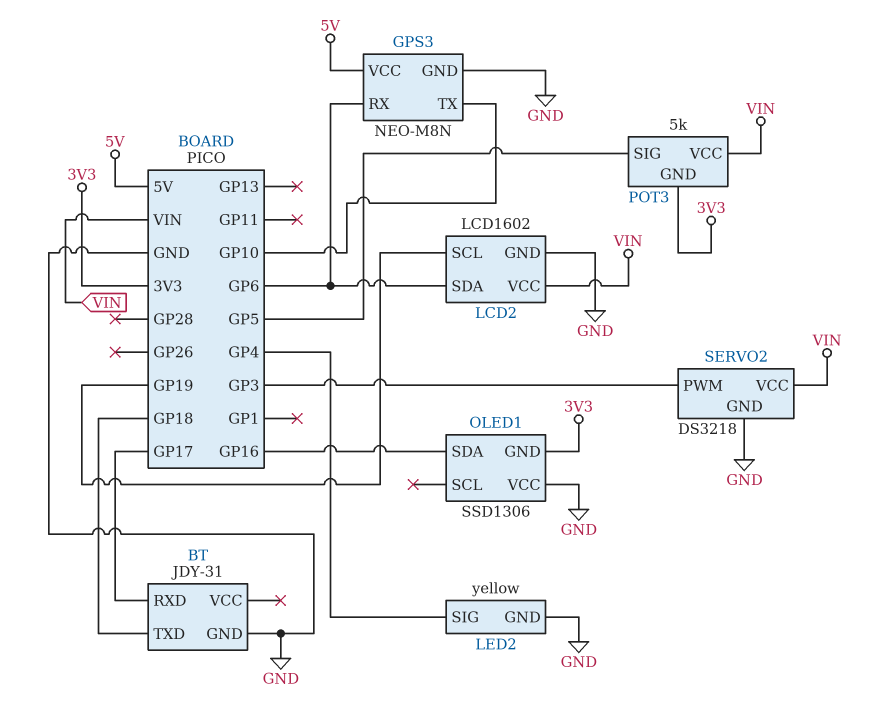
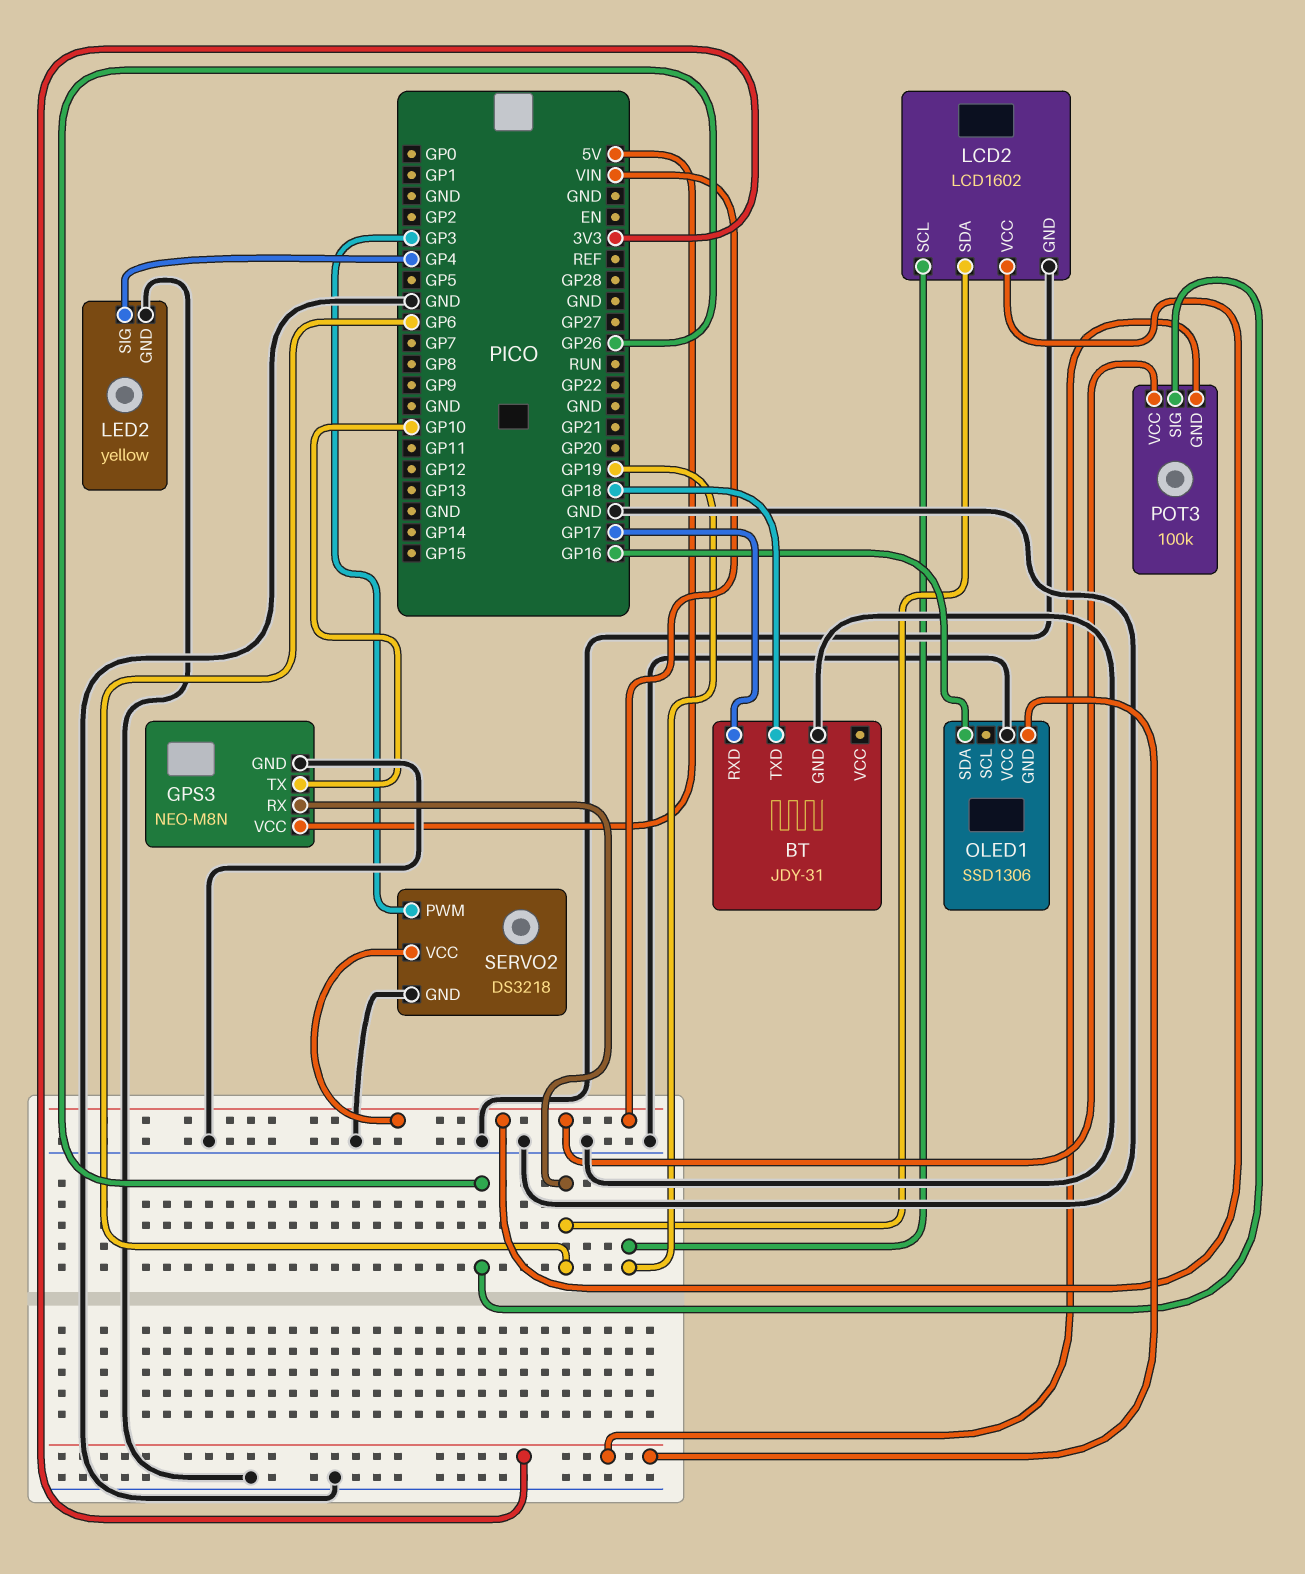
POT3: 5k -> 100k
POT3 pin SIG: GP5 -> GP26

